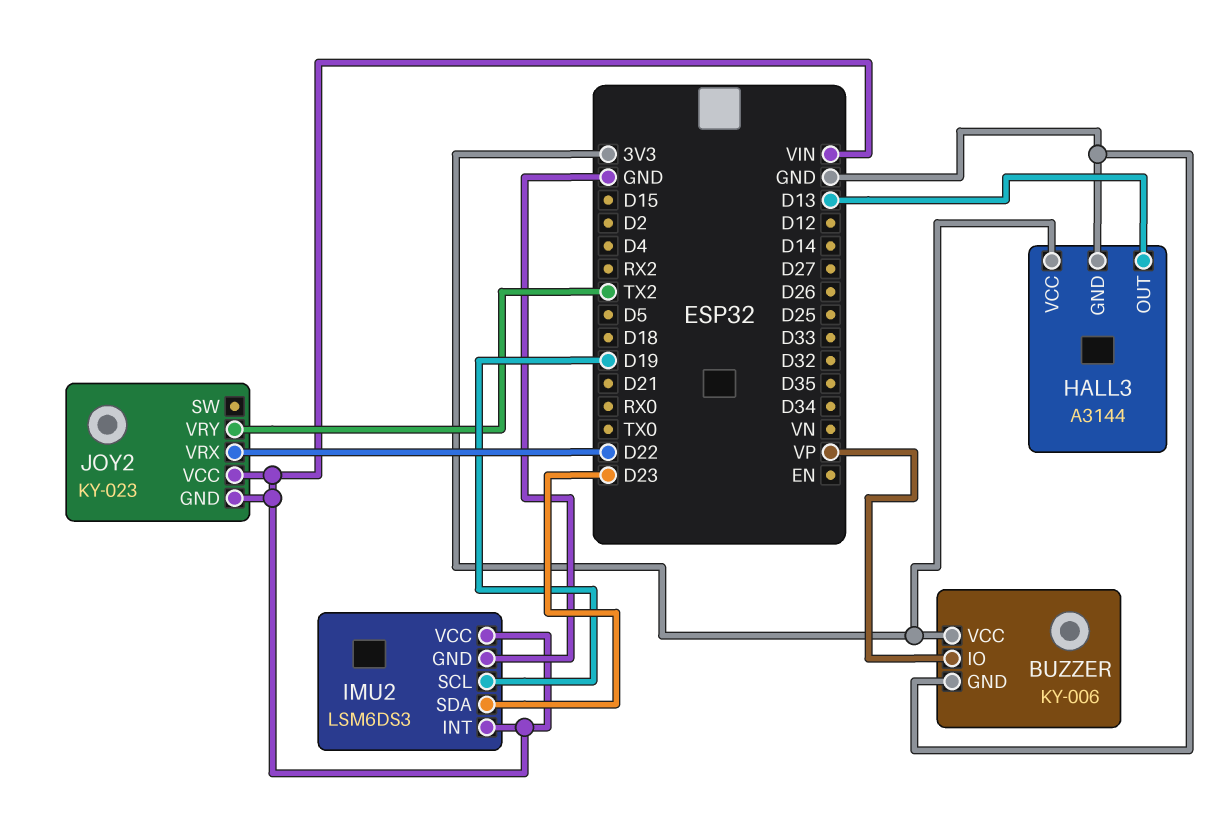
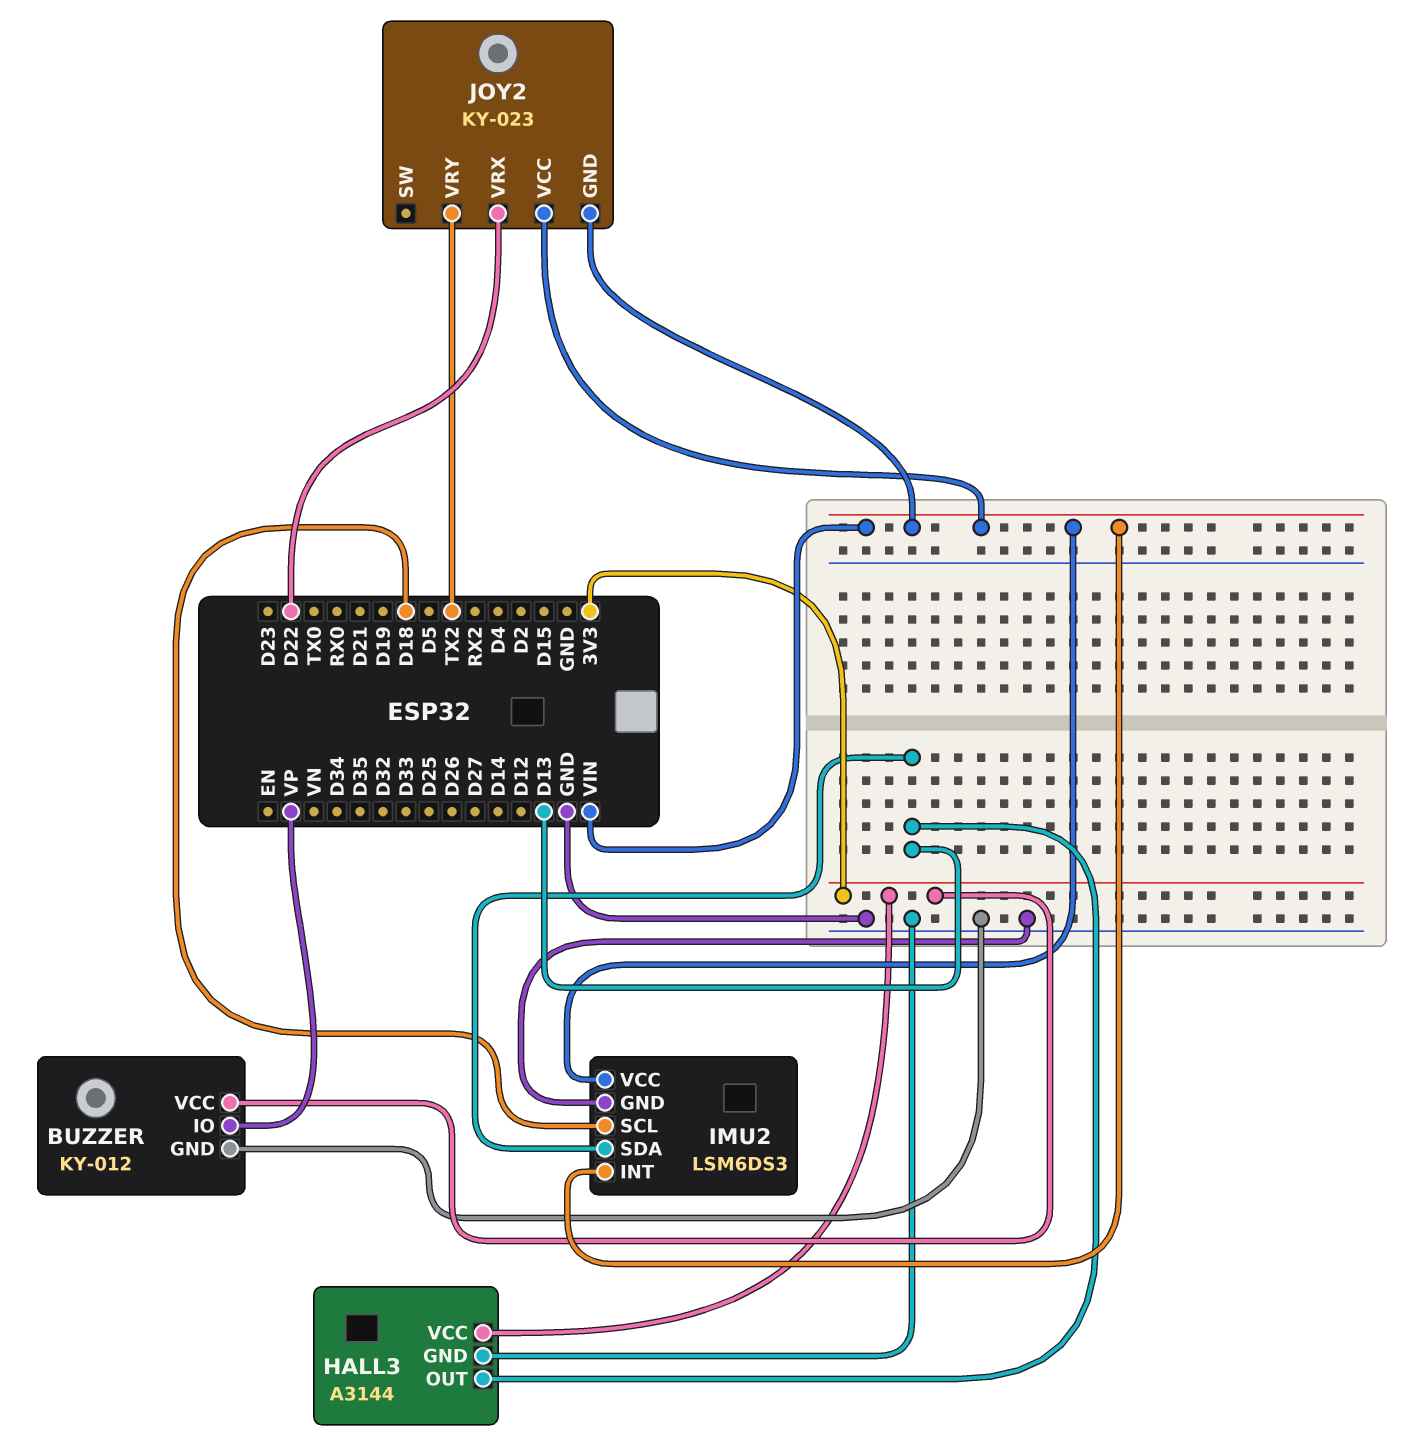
BUZZER: KY-006 -> KY-012
IMU2 pin SCL: D19 -> D18
IMU2 pin SDA: D23 -> D13

